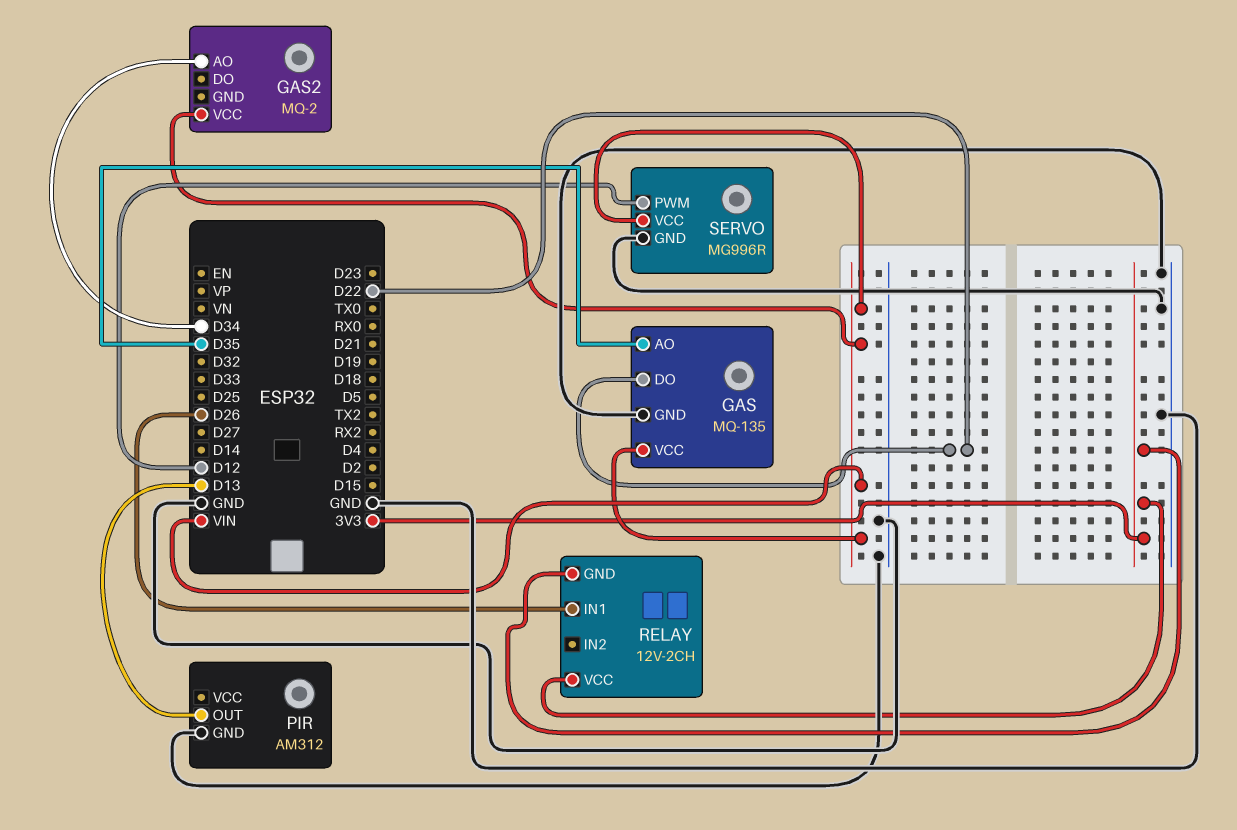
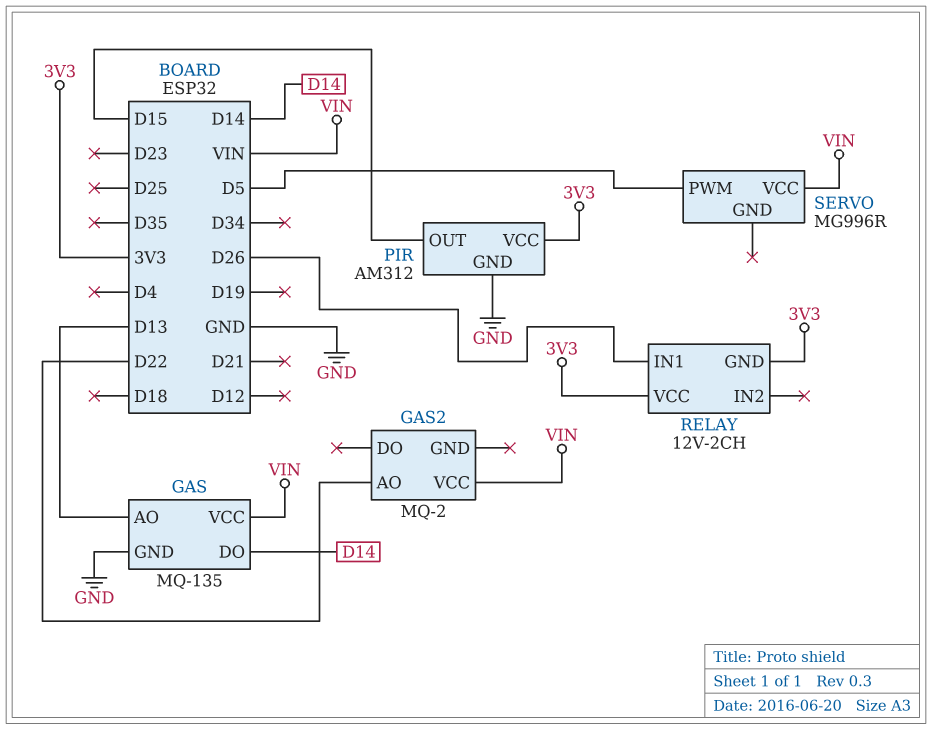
GAS pin AO: D35 -> D13
GAS pin DO: D22 -> D14
GAS2 pin AO: D34 -> D22
PIR pin OUT: D13 -> D15
PIR pin VCC: none -> 3V3
SERVO pin GND: GND -> none
SERVO pin PWM: D12 -> D5

